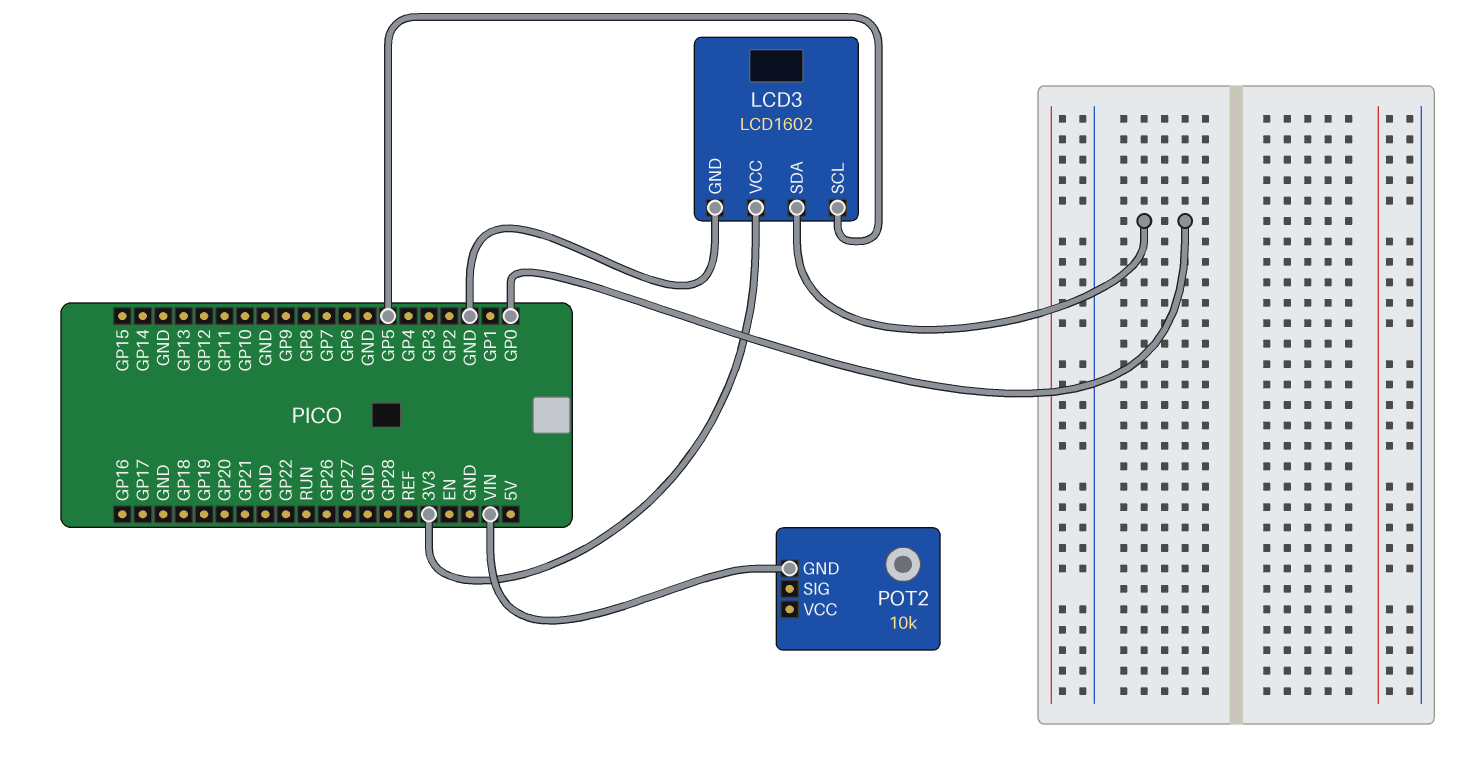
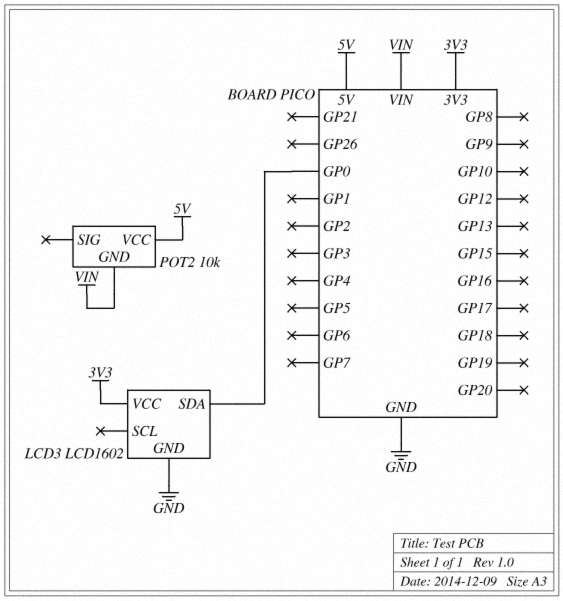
LCD3 pin SCL: GP5 -> none
POT2 pin VCC: none -> 5V

